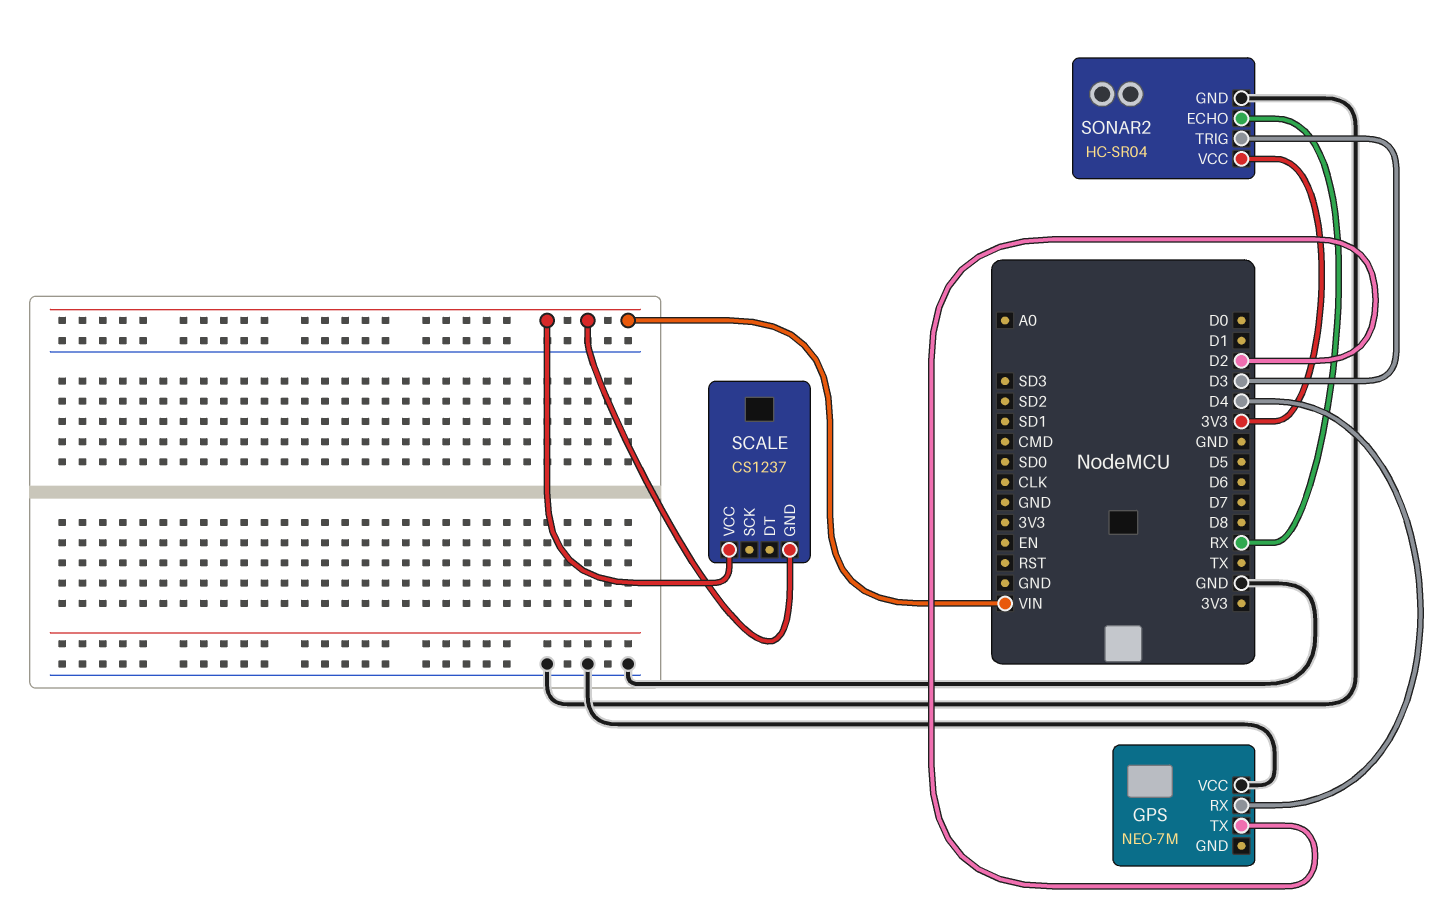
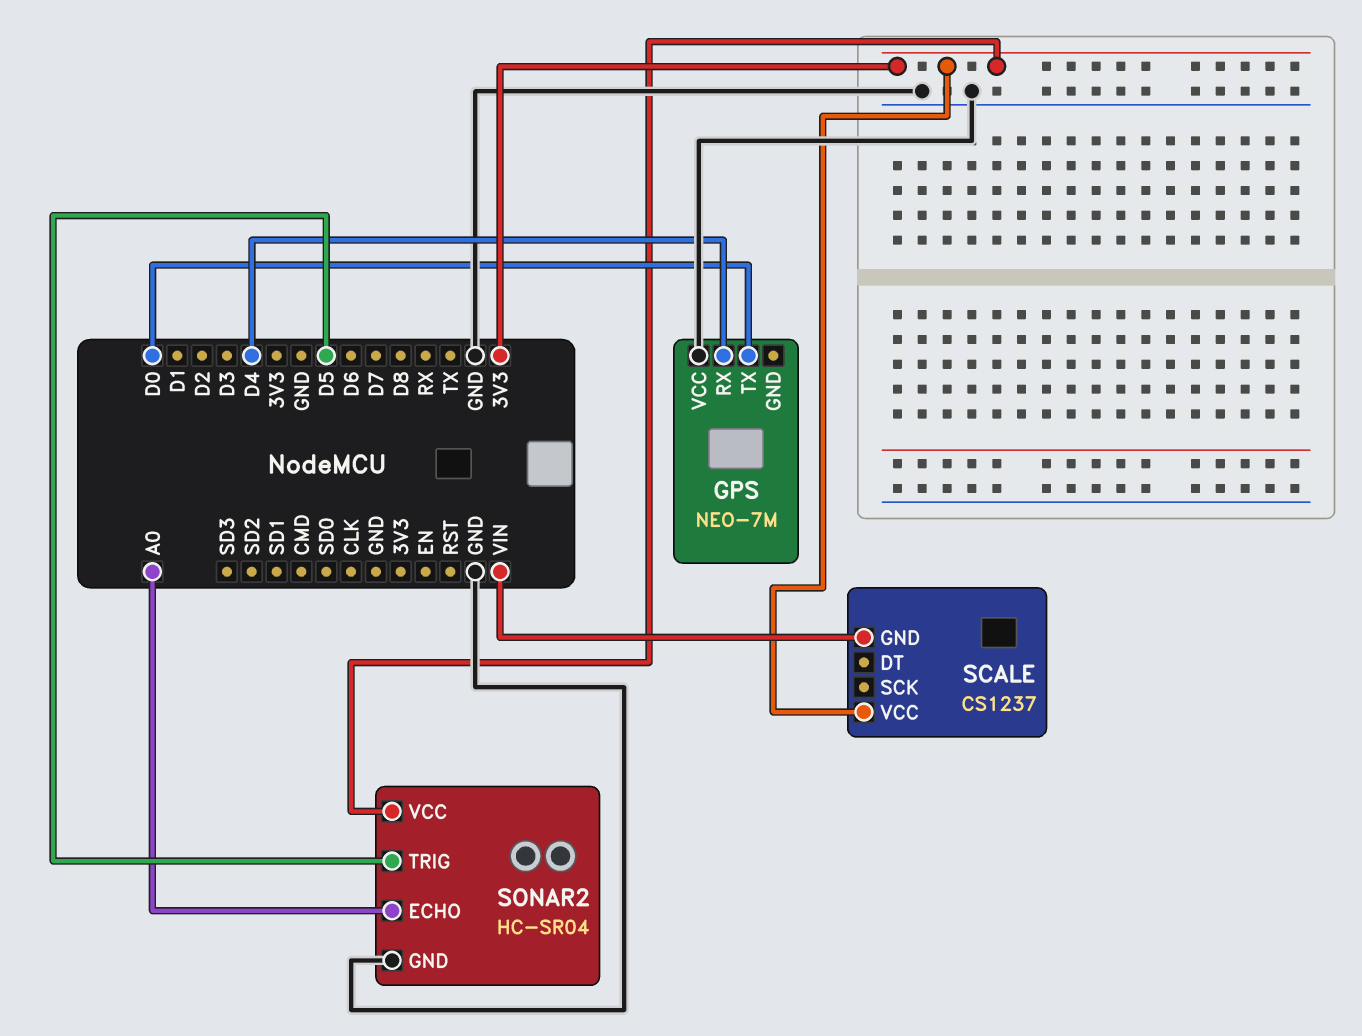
GPS pin TX: D2 -> D0
SCALE pin VCC: VIN -> 3V3
SONAR2 pin ECHO: RX -> A0
SONAR2 pin TRIG: D3 -> D5

